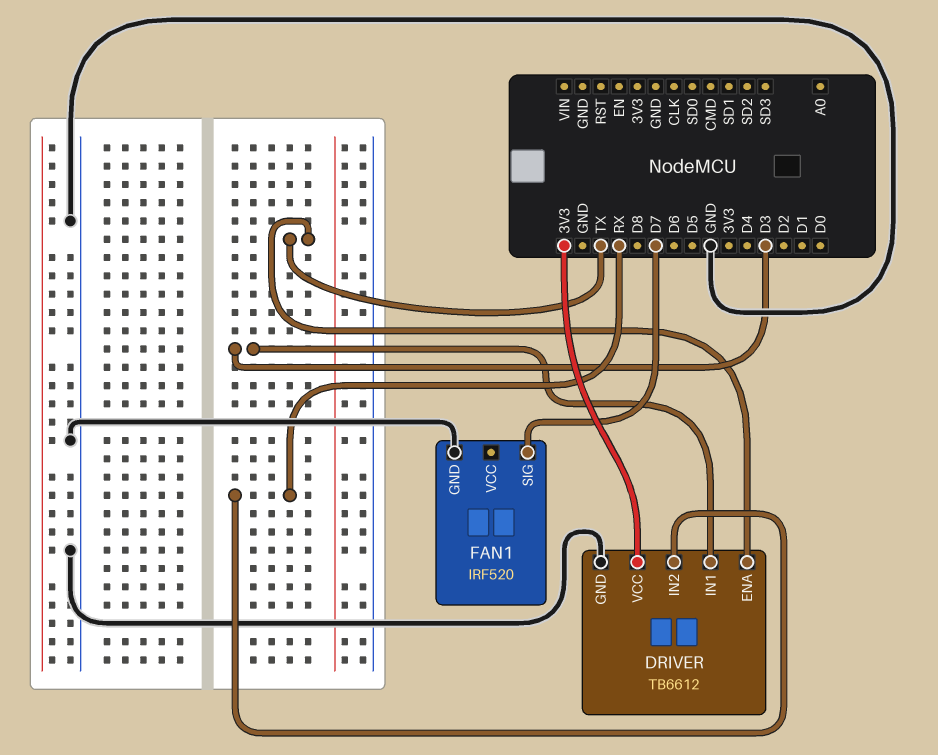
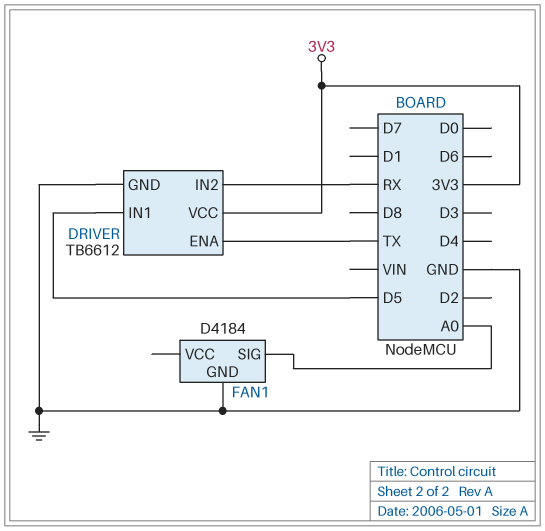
DRIVER pin IN1: D3 -> D5
FAN1: IRF520 -> D4184
FAN1 pin SIG: D7 -> A0

